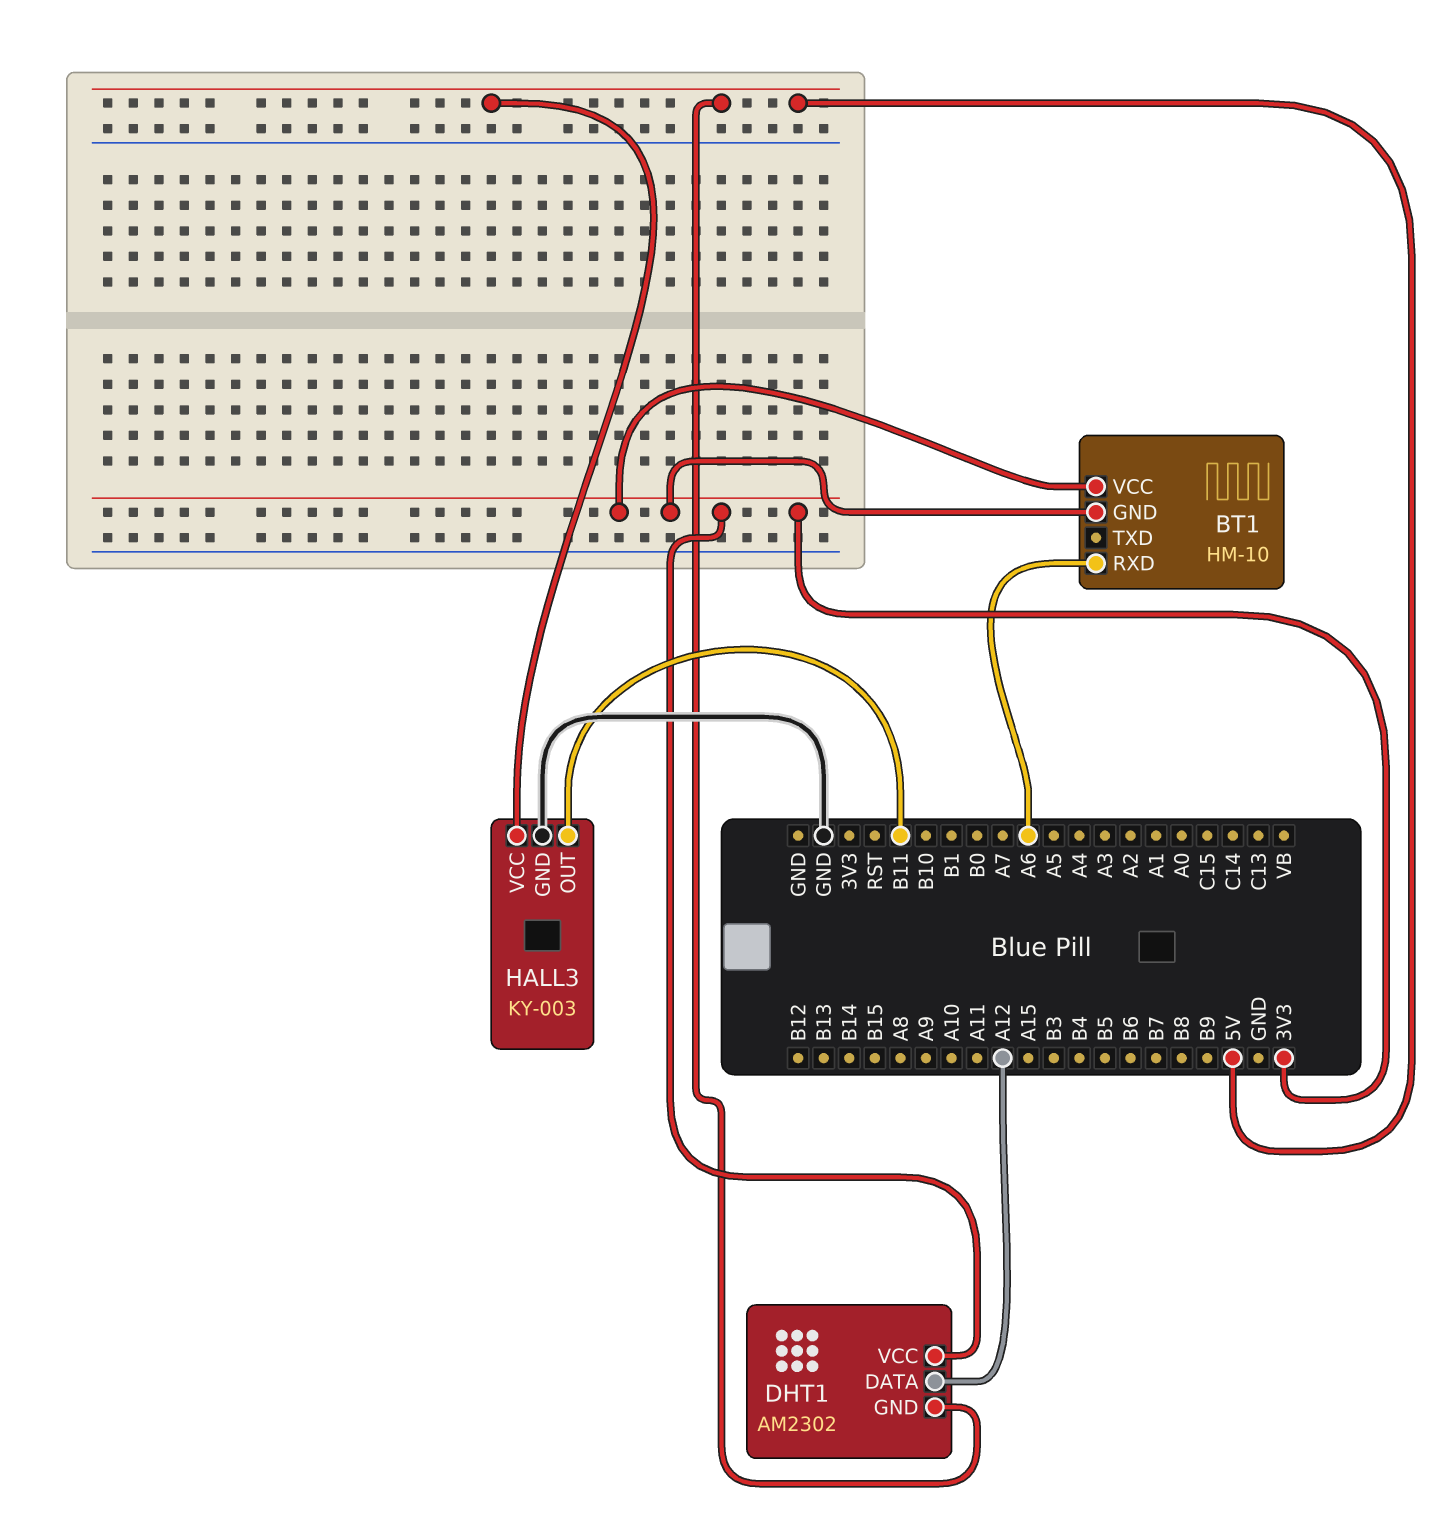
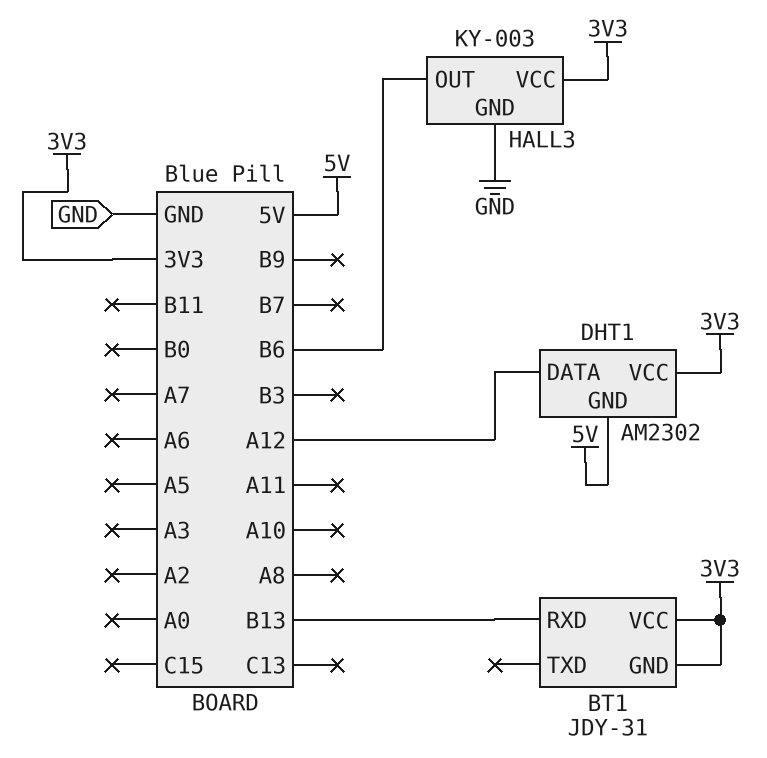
BT1: HM-10 -> JDY-31
BT1 pin RXD: A6 -> B13
HALL3 pin OUT: B11 -> B6
HALL3 pin VCC: 5V -> 3V3

